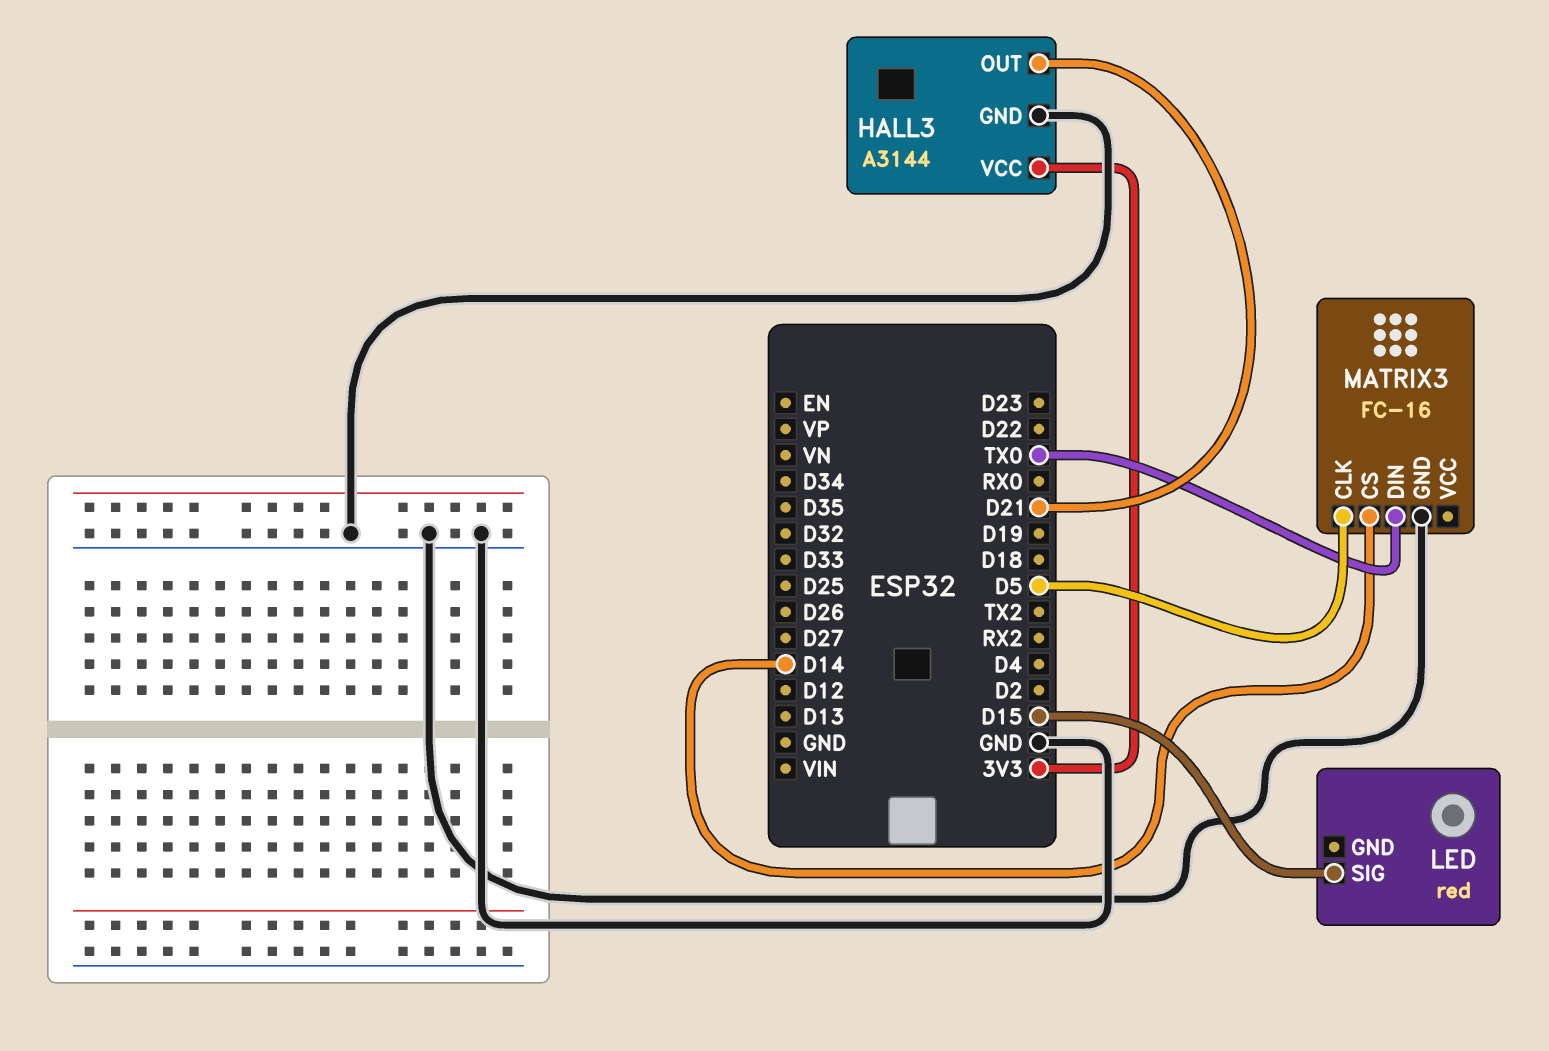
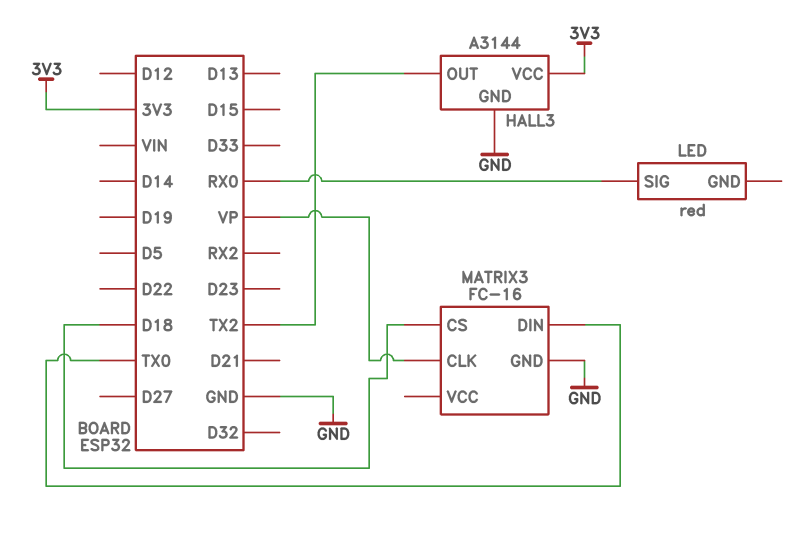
HALL3 pin OUT: D21 -> TX2
LED pin SIG: D15 -> RX0
MATRIX3 pin CLK: D5 -> VP
MATRIX3 pin CS: D14 -> D18

